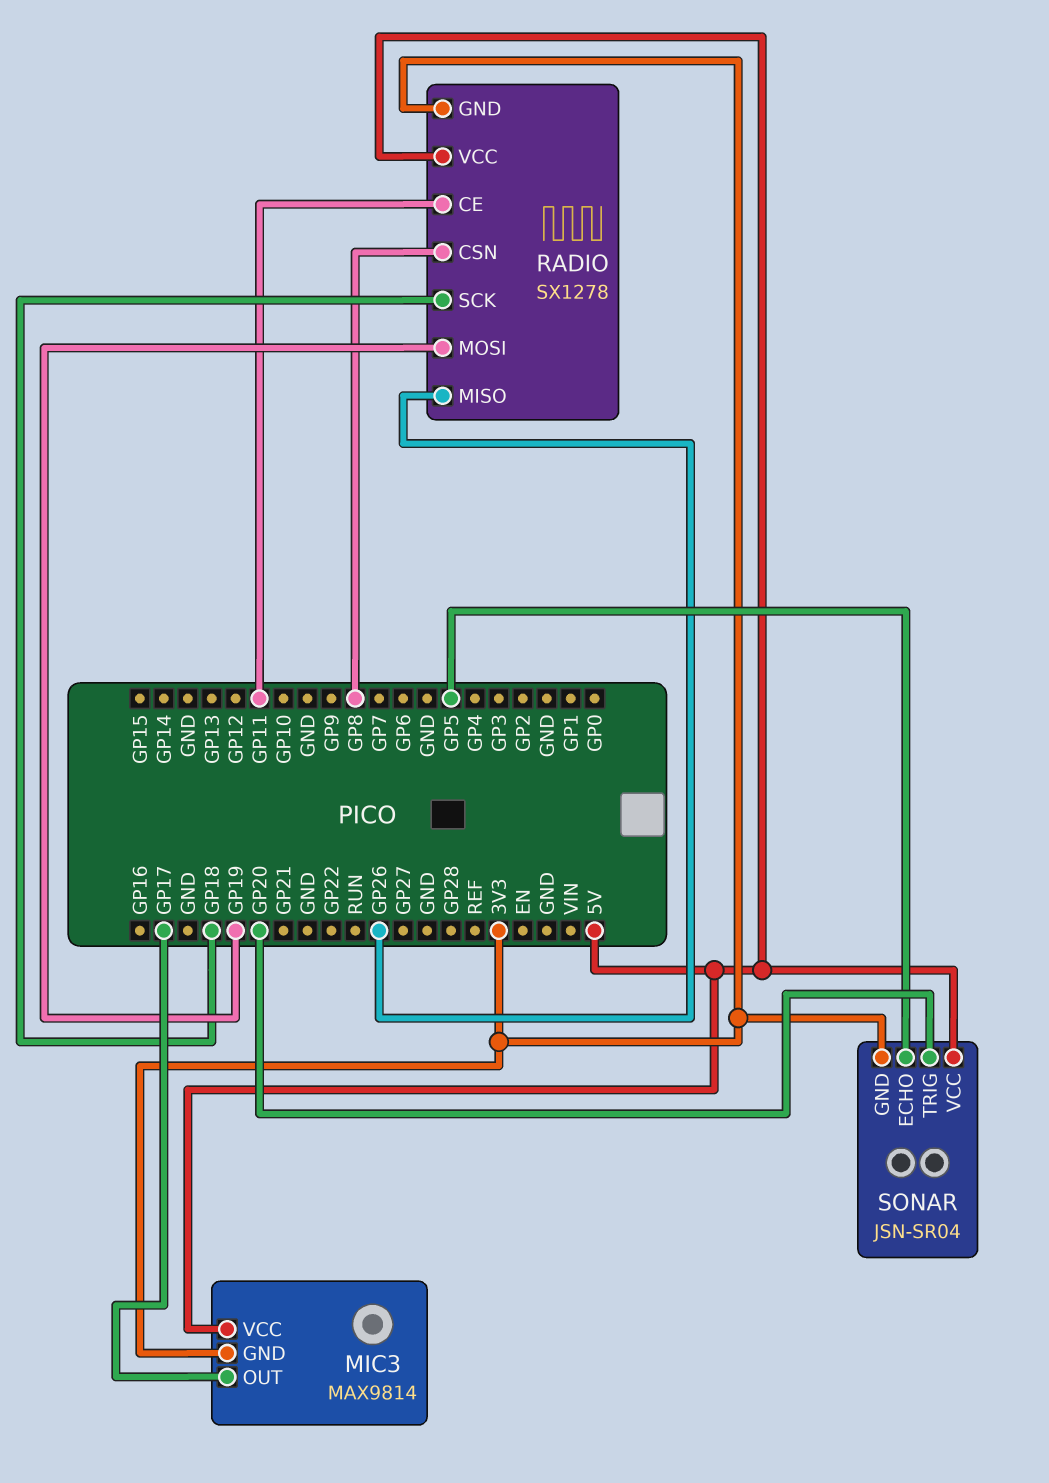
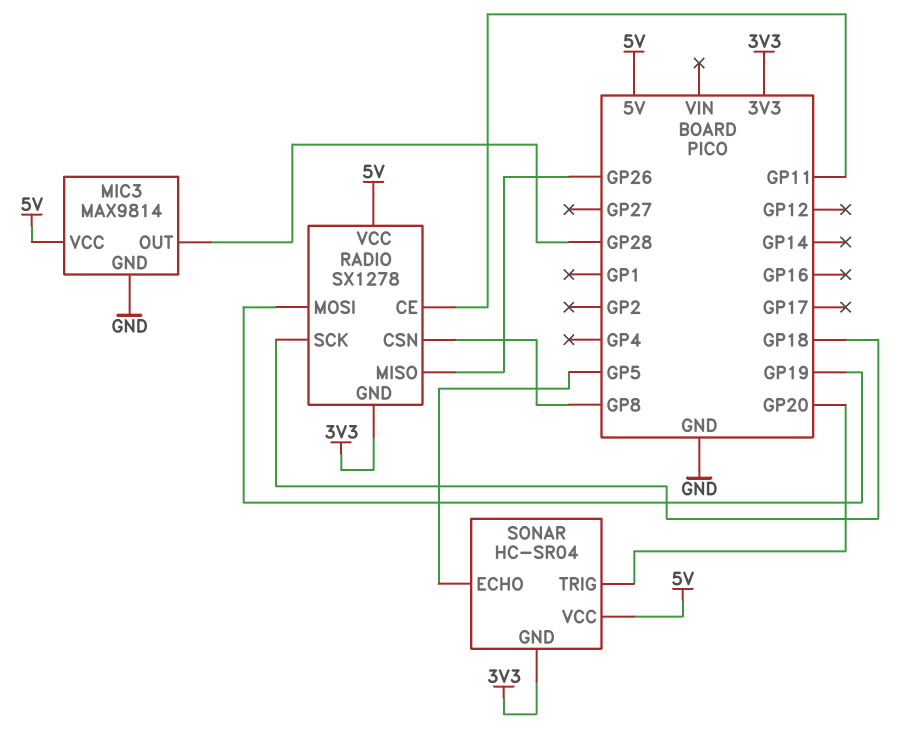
MIC3 pin GND: 3V3 -> GND
MIC3 pin OUT: GP17 -> GP28
SONAR: JSN-SR04 -> HC-SR04

